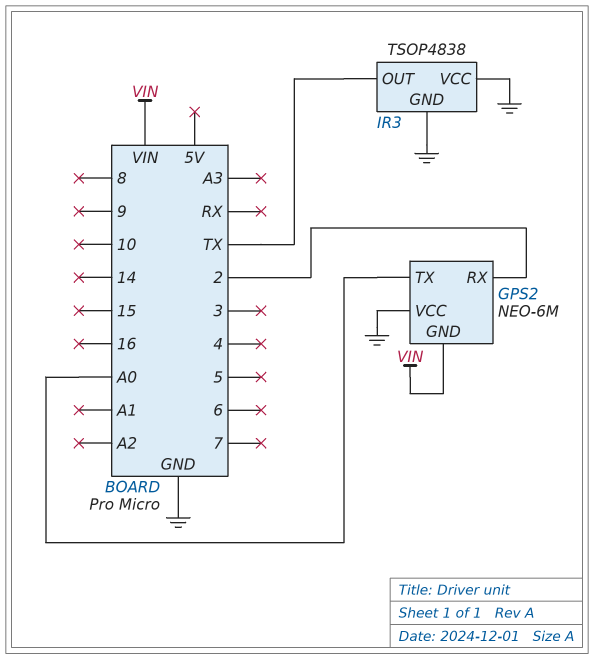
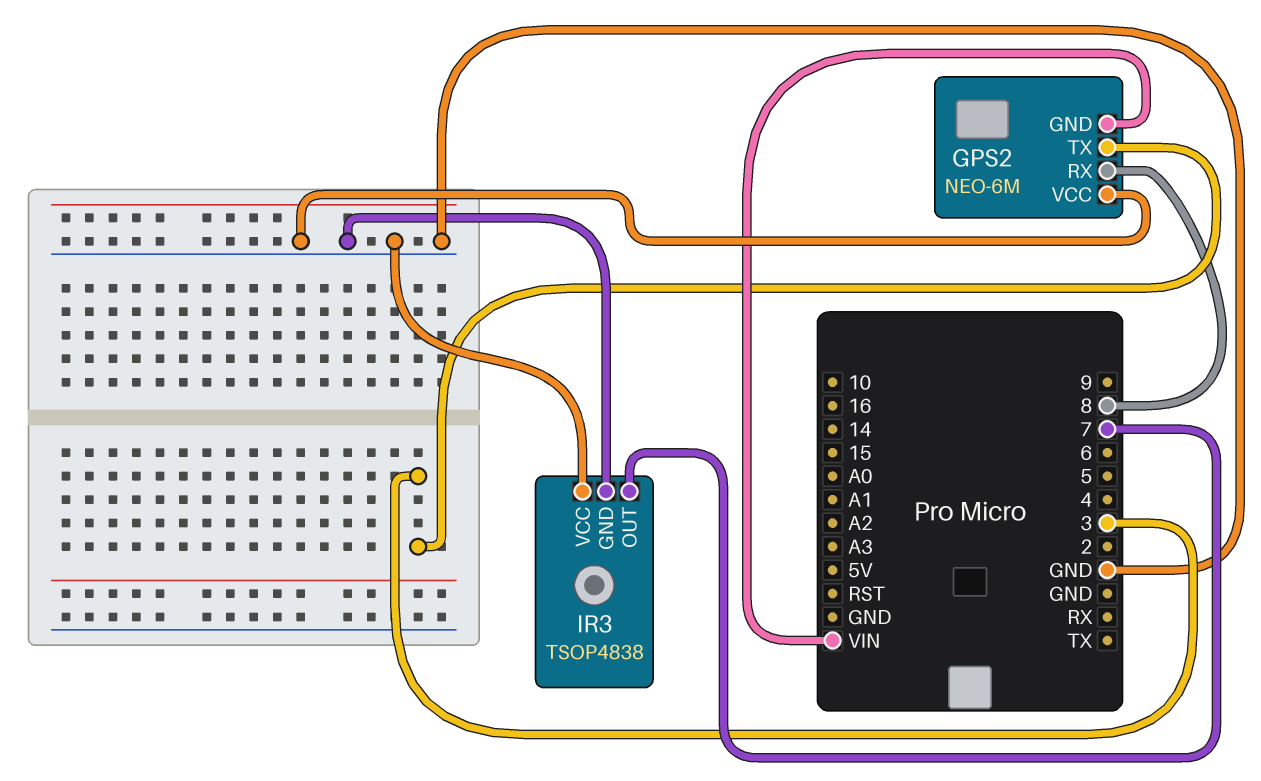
GPS2 pin RX: 2 -> 8
GPS2 pin TX: A0 -> 3
IR3 pin OUT: TX -> 7

